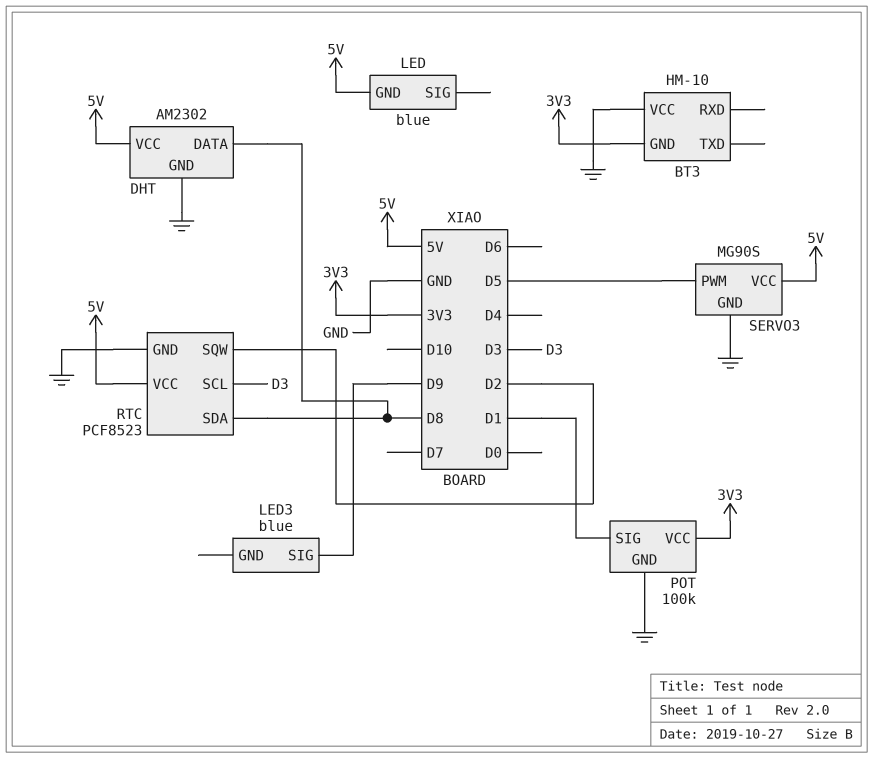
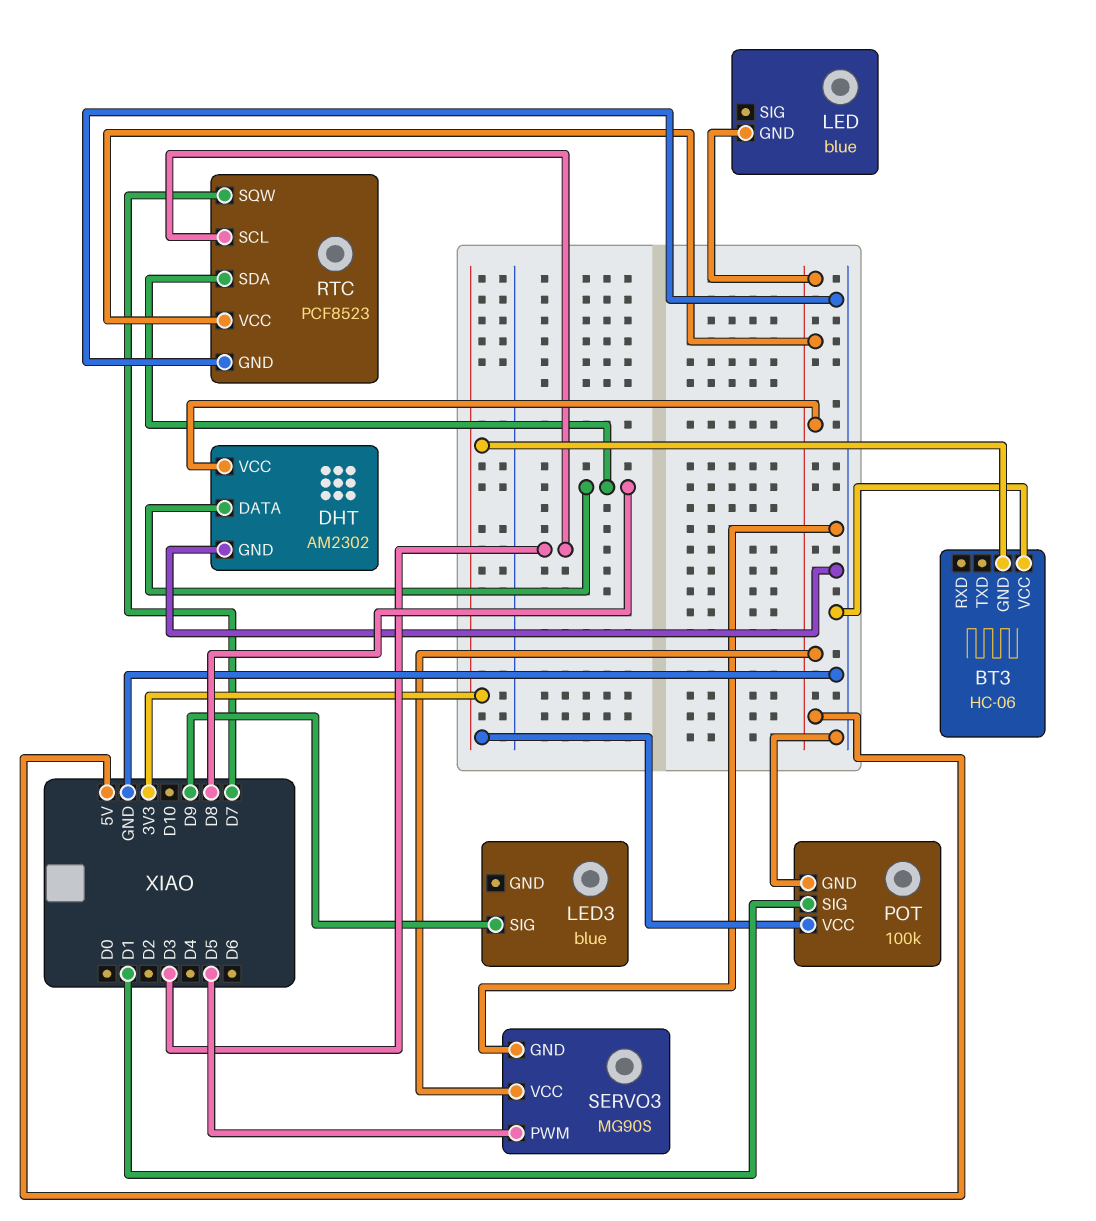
BT3: HM-10 -> HC-06
RTC pin SQW: D2 -> D7

